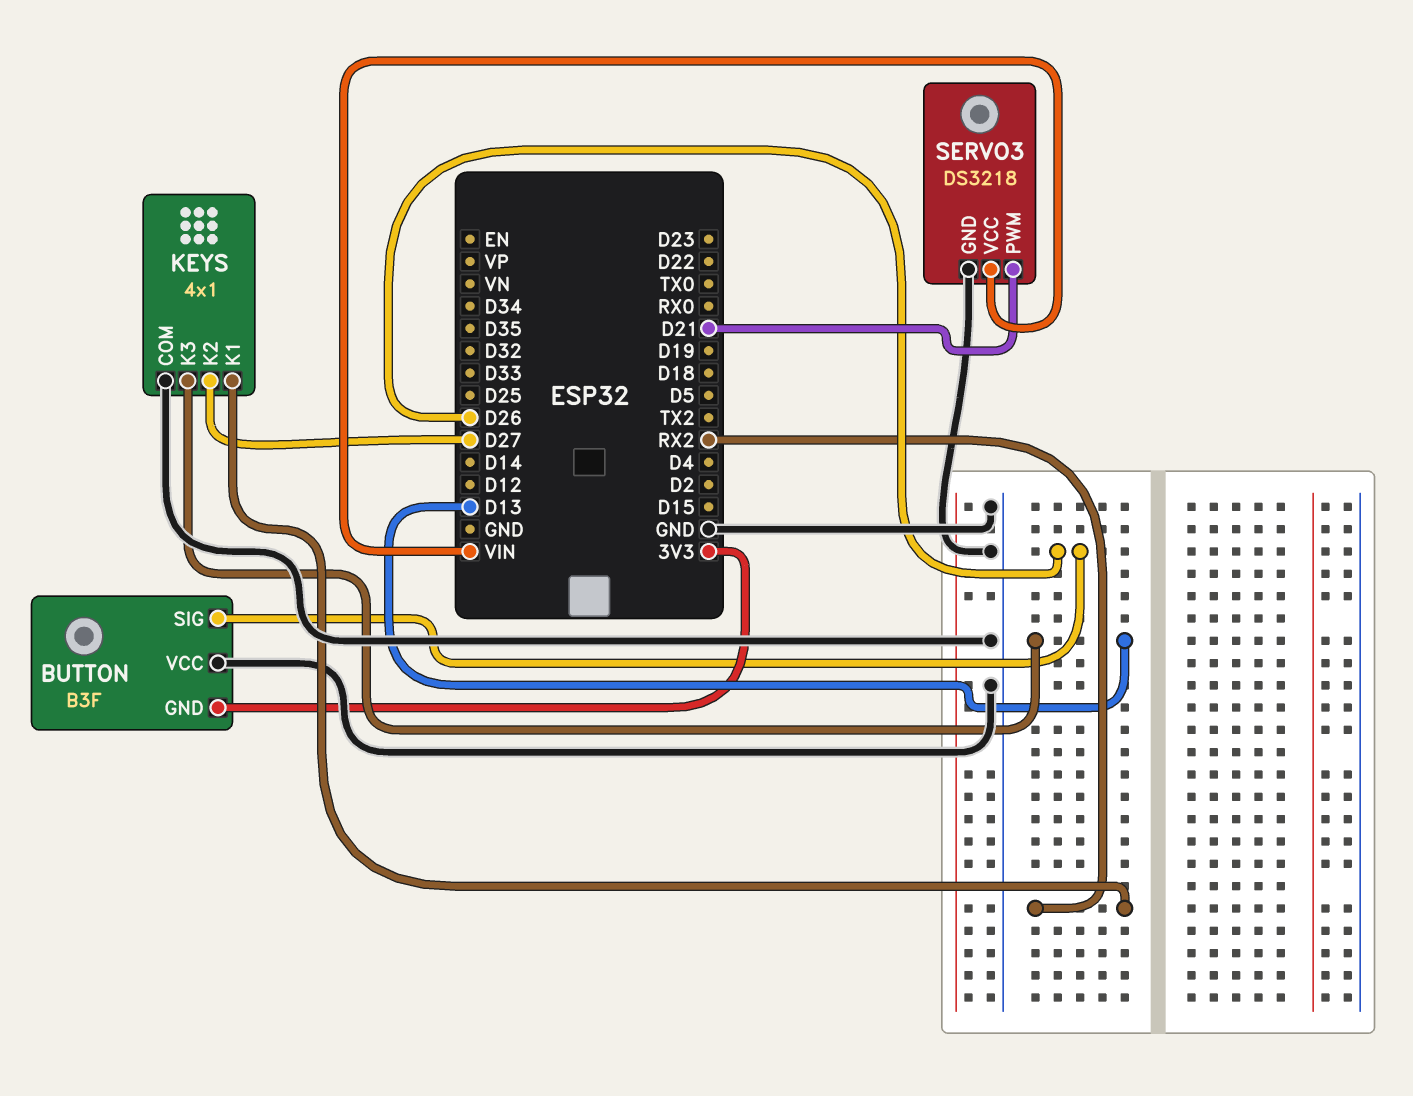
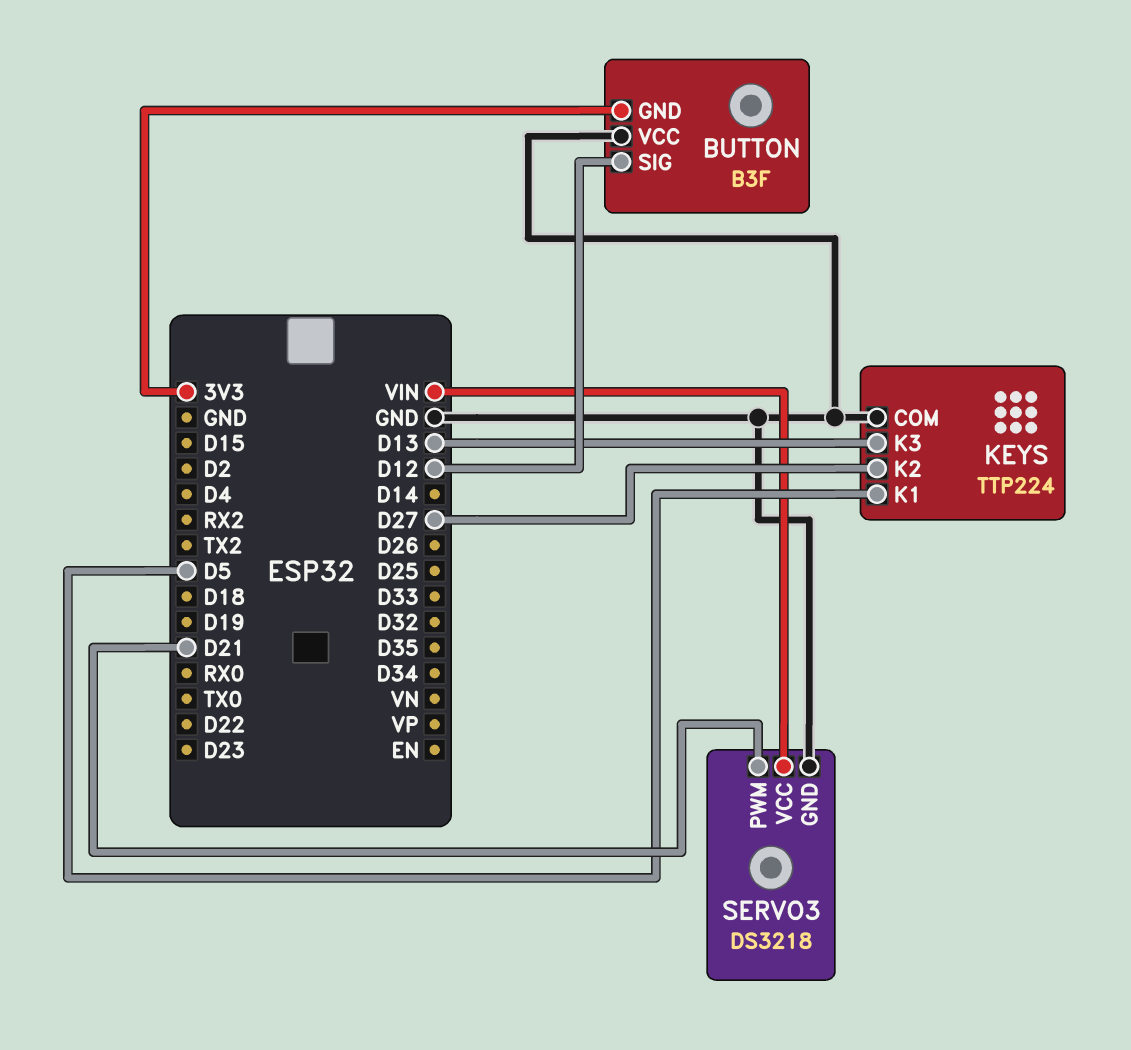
BUTTON pin SIG: D26 -> D12
KEYS: 4x1 -> TTP224
KEYS pin K1: RX2 -> D5

